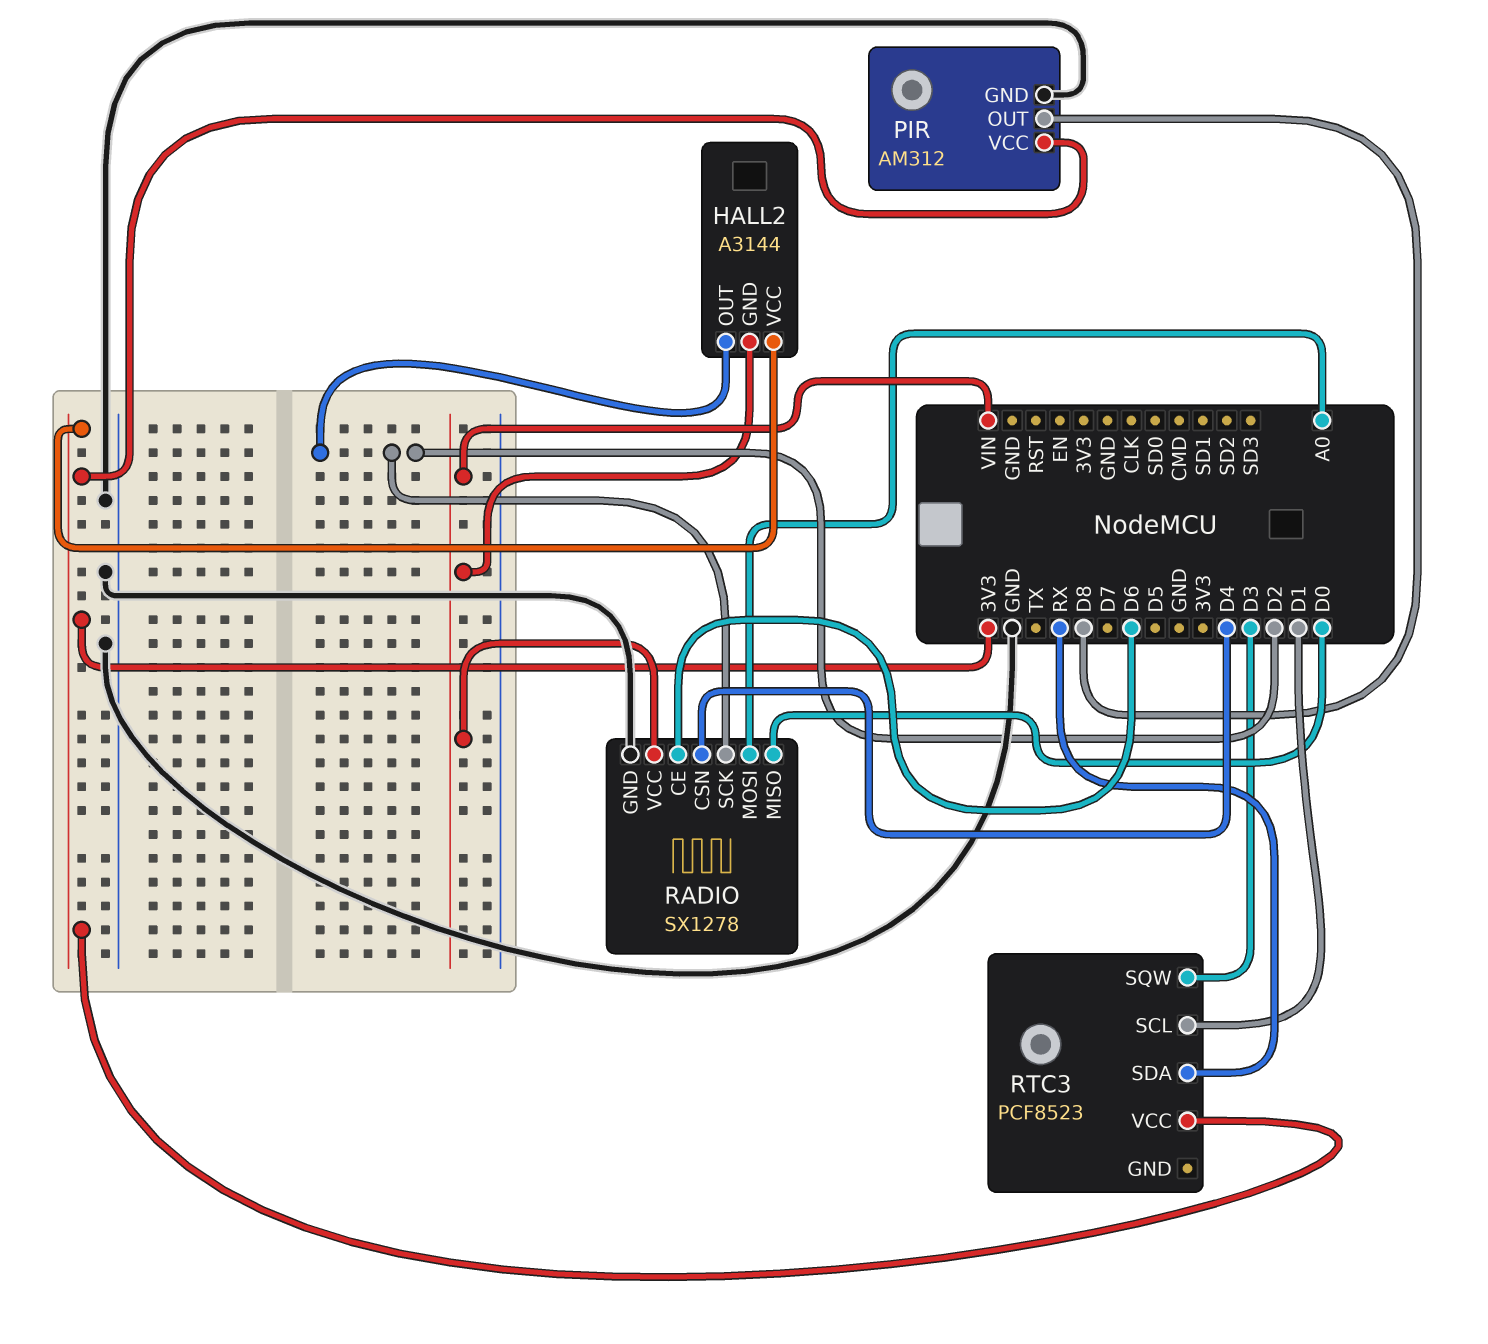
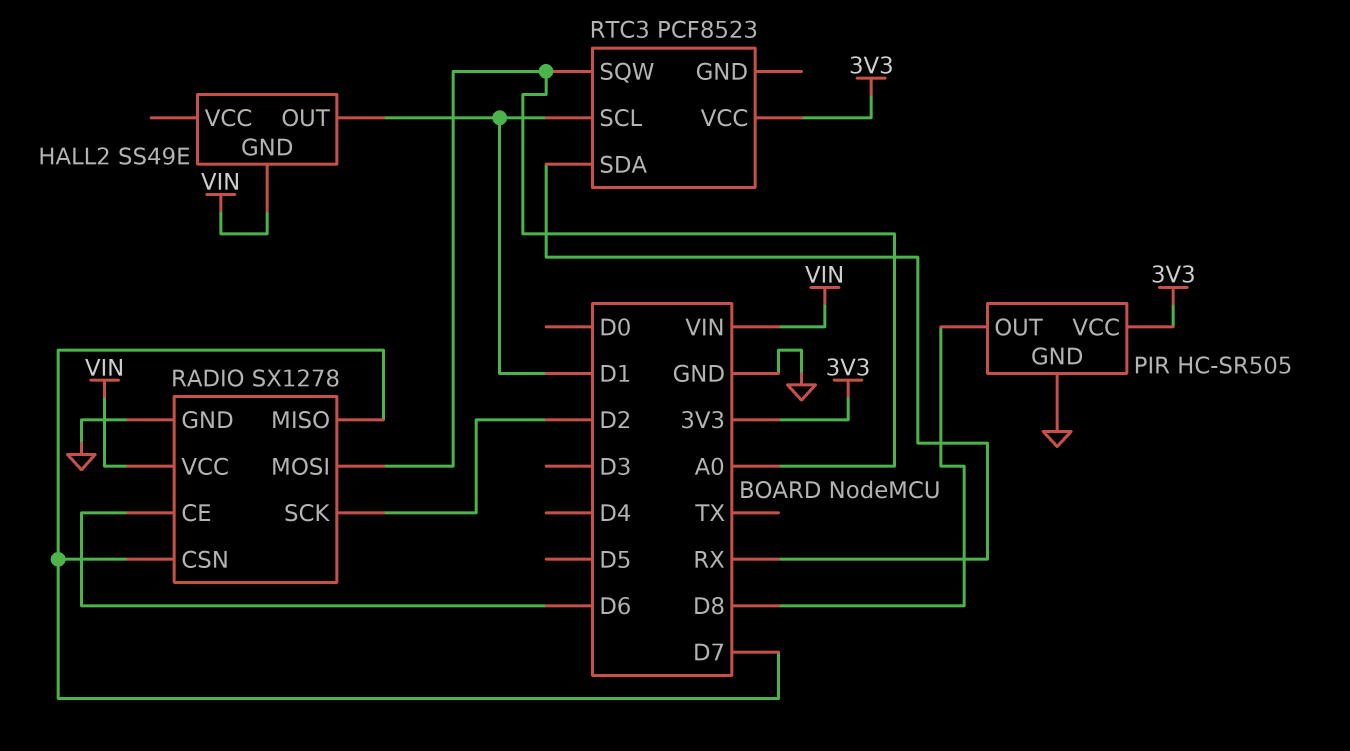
HALL2: A3144 -> SS49E
HALL2 pin OUT: D2 -> D1
HALL2 pin VCC: 3V3 -> none
PIR: AM312 -> HC-SR505
RADIO pin CSN: D4 -> D7
RADIO pin MISO: D0 -> D7
RTC3 pin SQW: D3 -> A0

